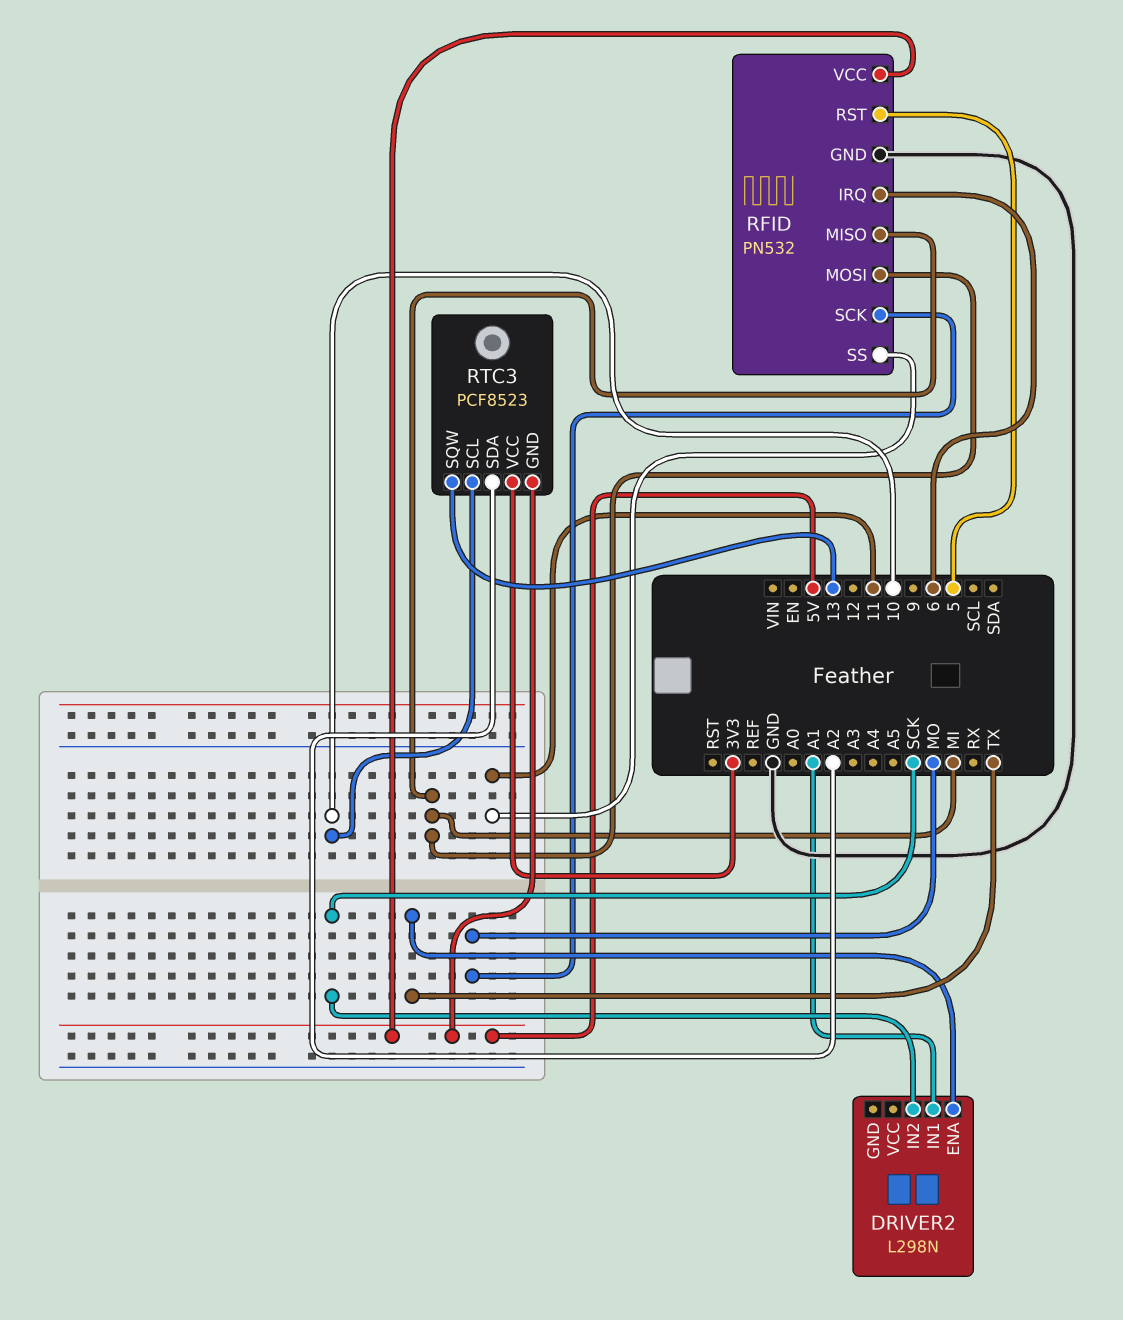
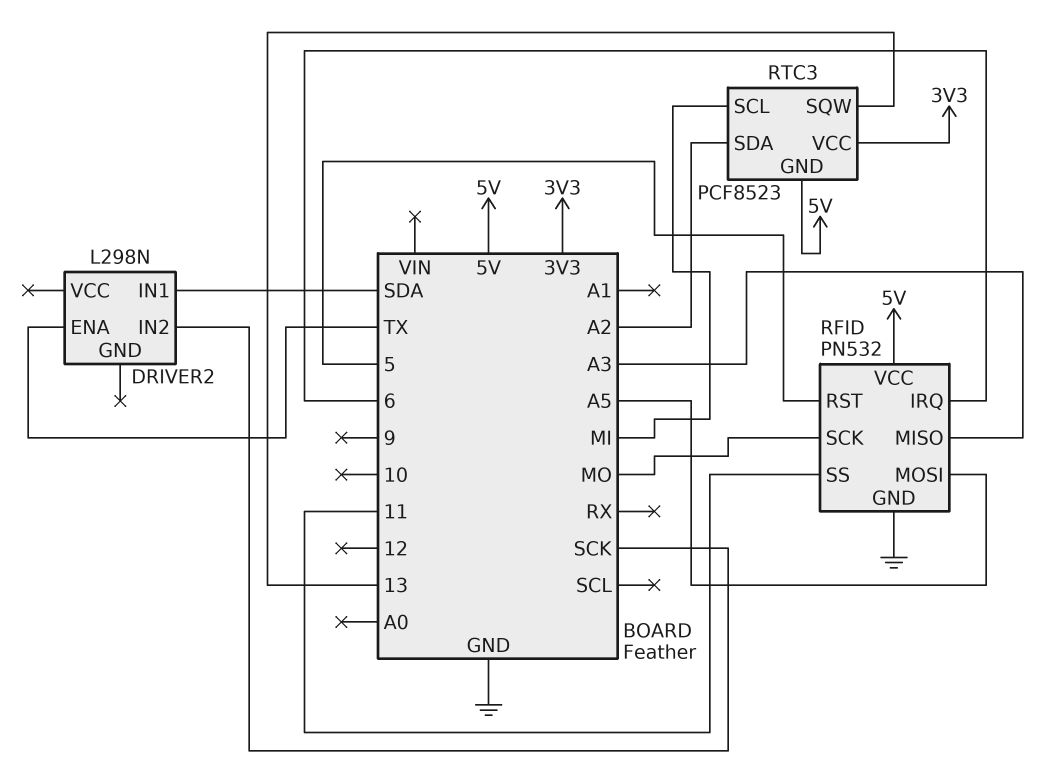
DRIVER2 pin IN1: A1 -> SDA
RFID pin MISO: MI -> A3
RFID pin MOSI: MI -> A5
RTC3 pin SCL: 10 -> MI

